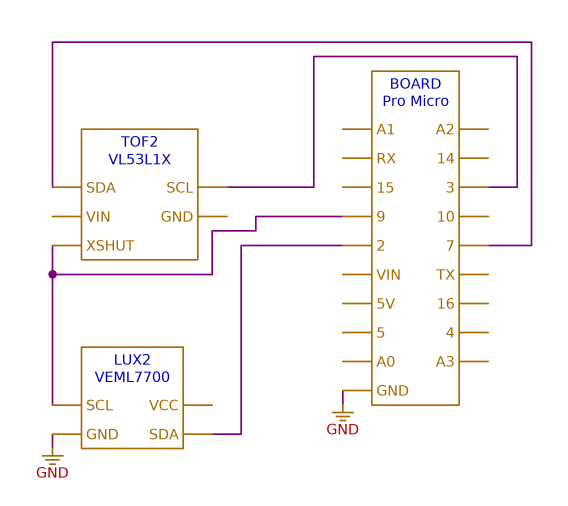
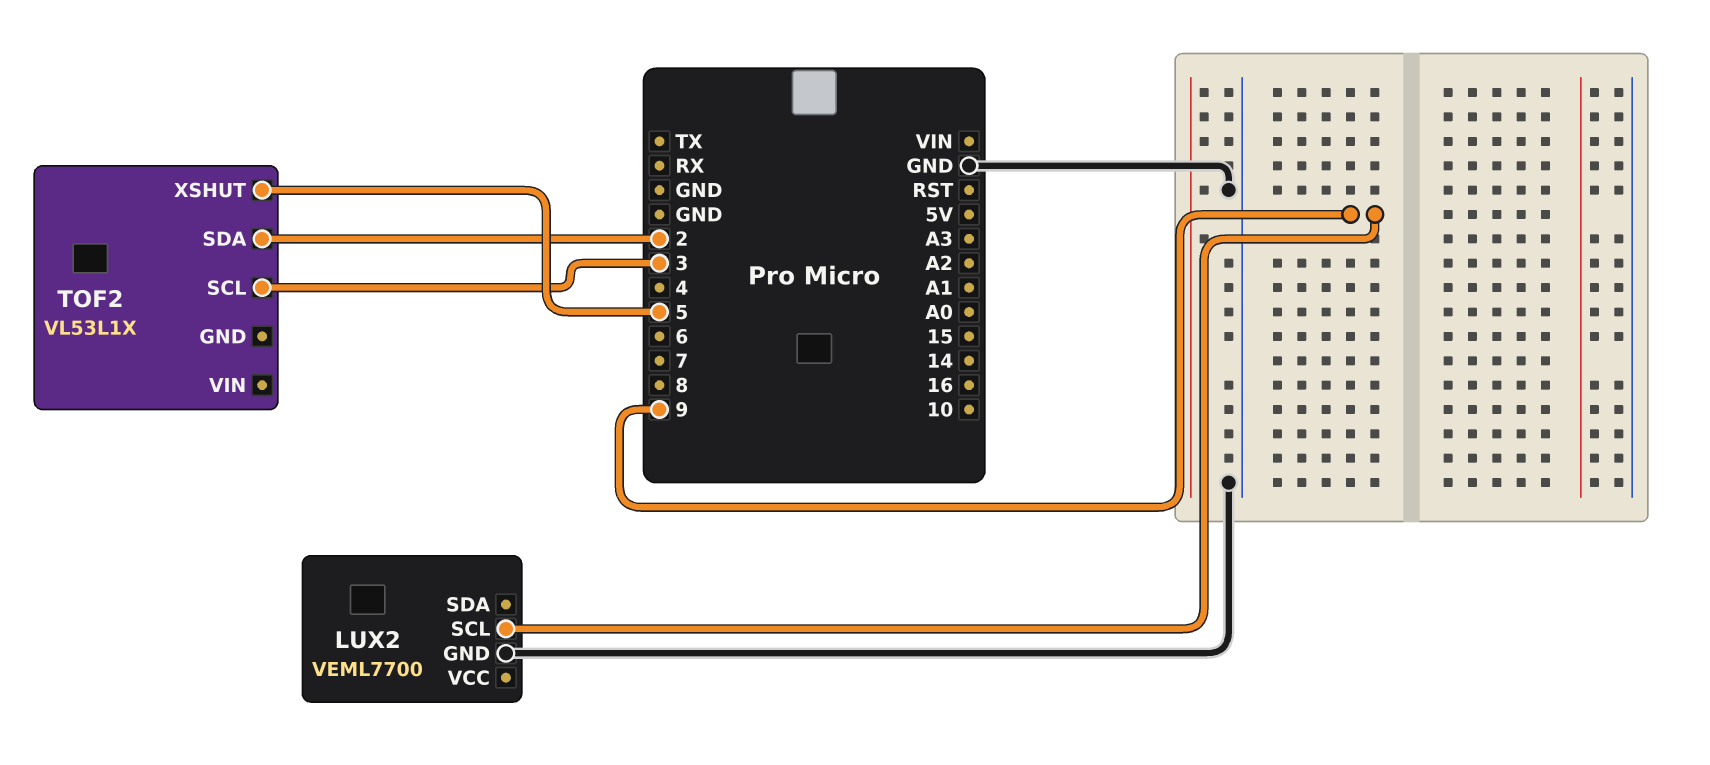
LUX2 pin SDA: 2 -> none
TOF2 pin SDA: 7 -> 2
TOF2 pin XSHUT: 9 -> 5

